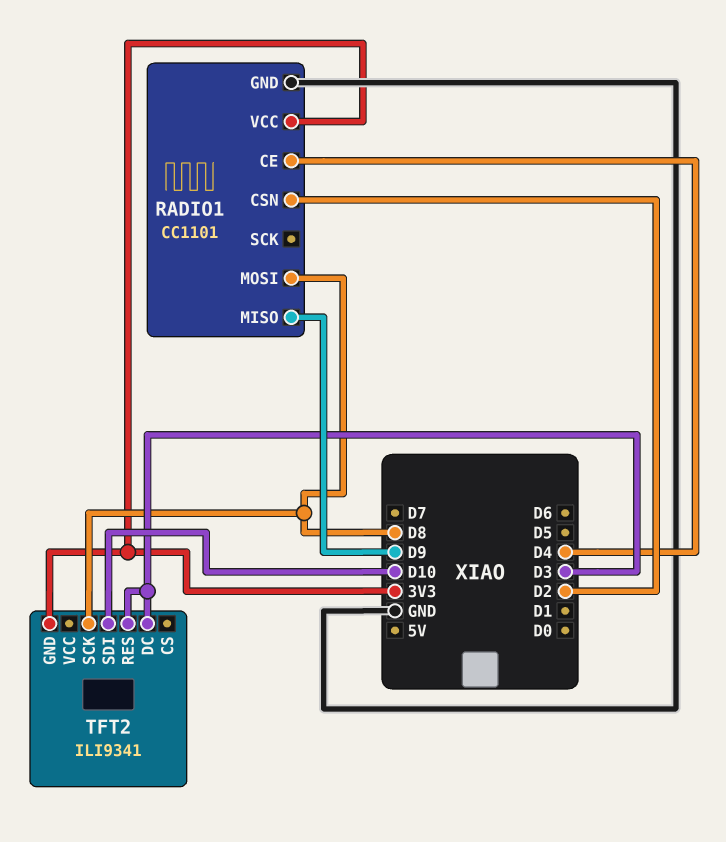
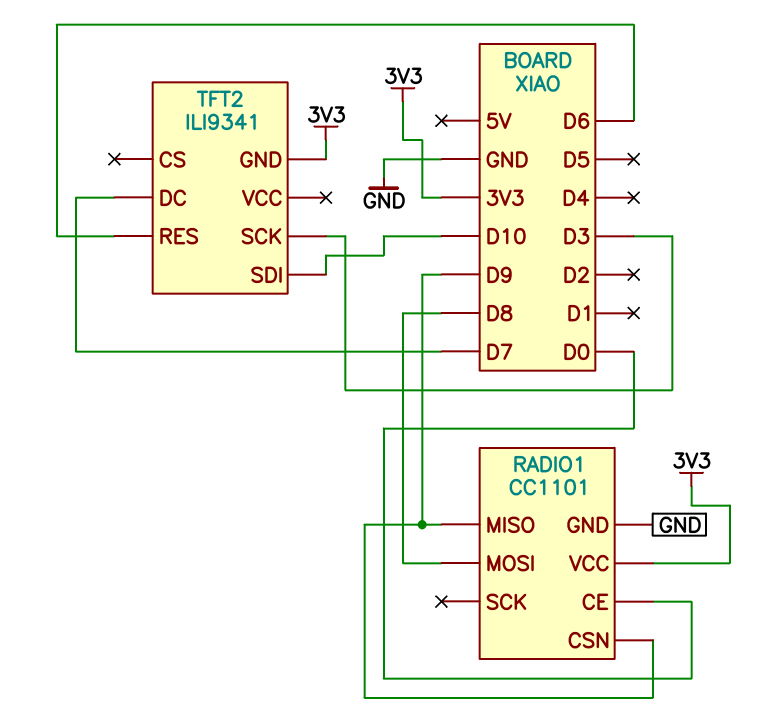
RADIO1 pin CE: D4 -> D0
RADIO1 pin CSN: D2 -> D9
TFT2 pin DC: D3 -> D7
TFT2 pin RES: D3 -> D6
TFT2 pin SCK: D8 -> D3

